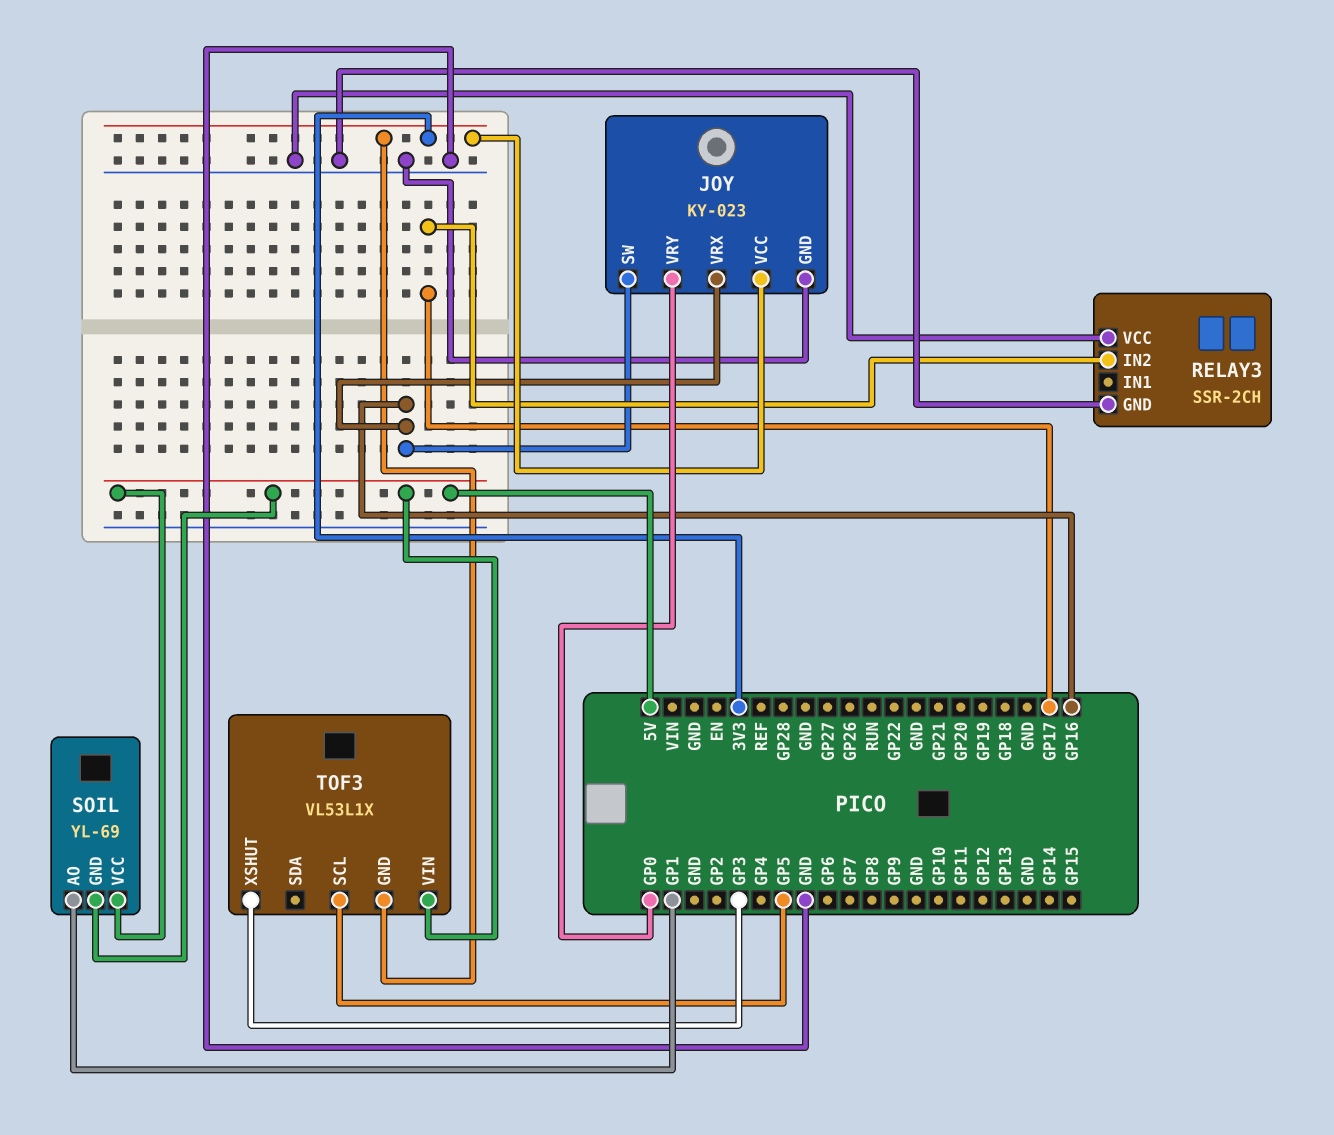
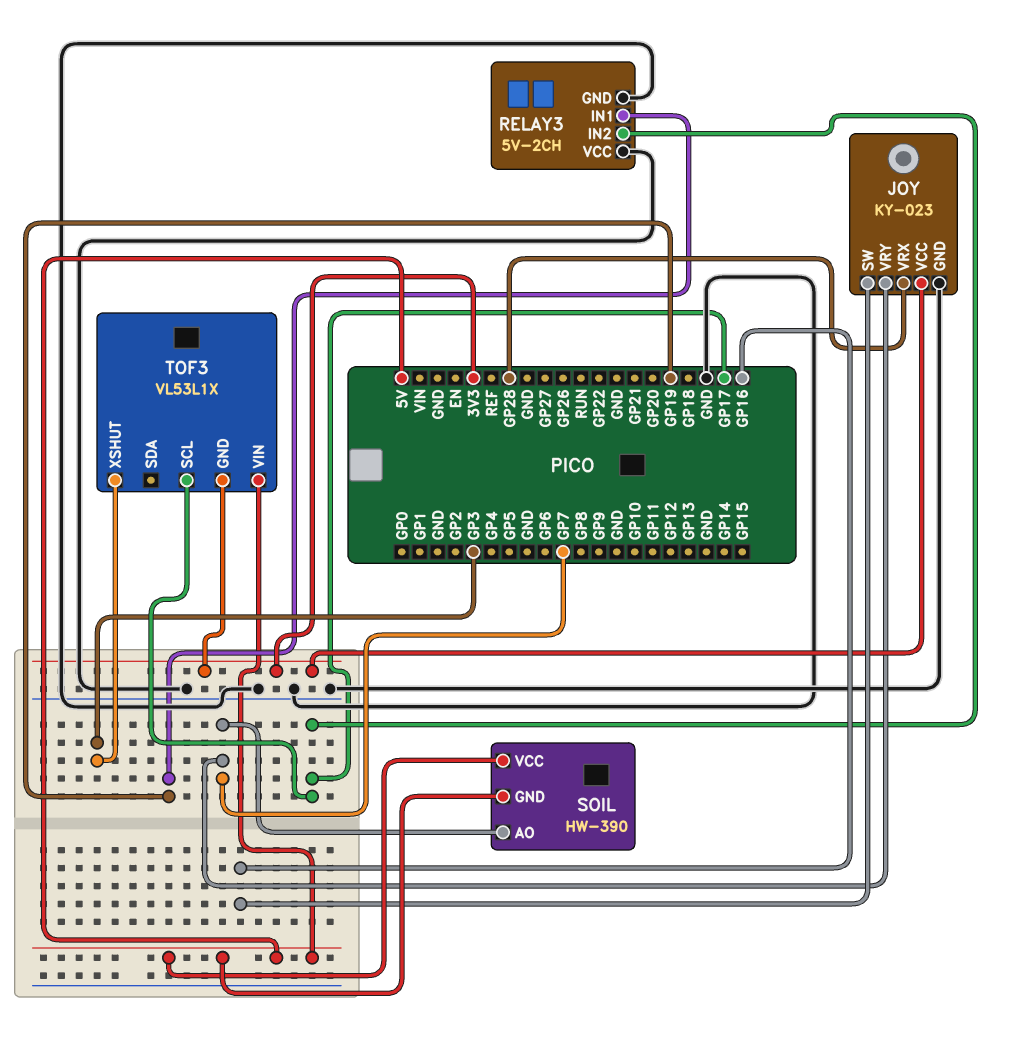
JOY pin VRX: GP16 -> GP28
JOY pin VRY: GP0 -> GP7
RELAY3: SSR-2CH -> 5V-2CH
RELAY3 pin IN1: none -> GP19
SOIL: YL-69 -> HW-390
SOIL pin AO: GP1 -> GP7
TOF3 pin SCL: GP5 -> GP17

